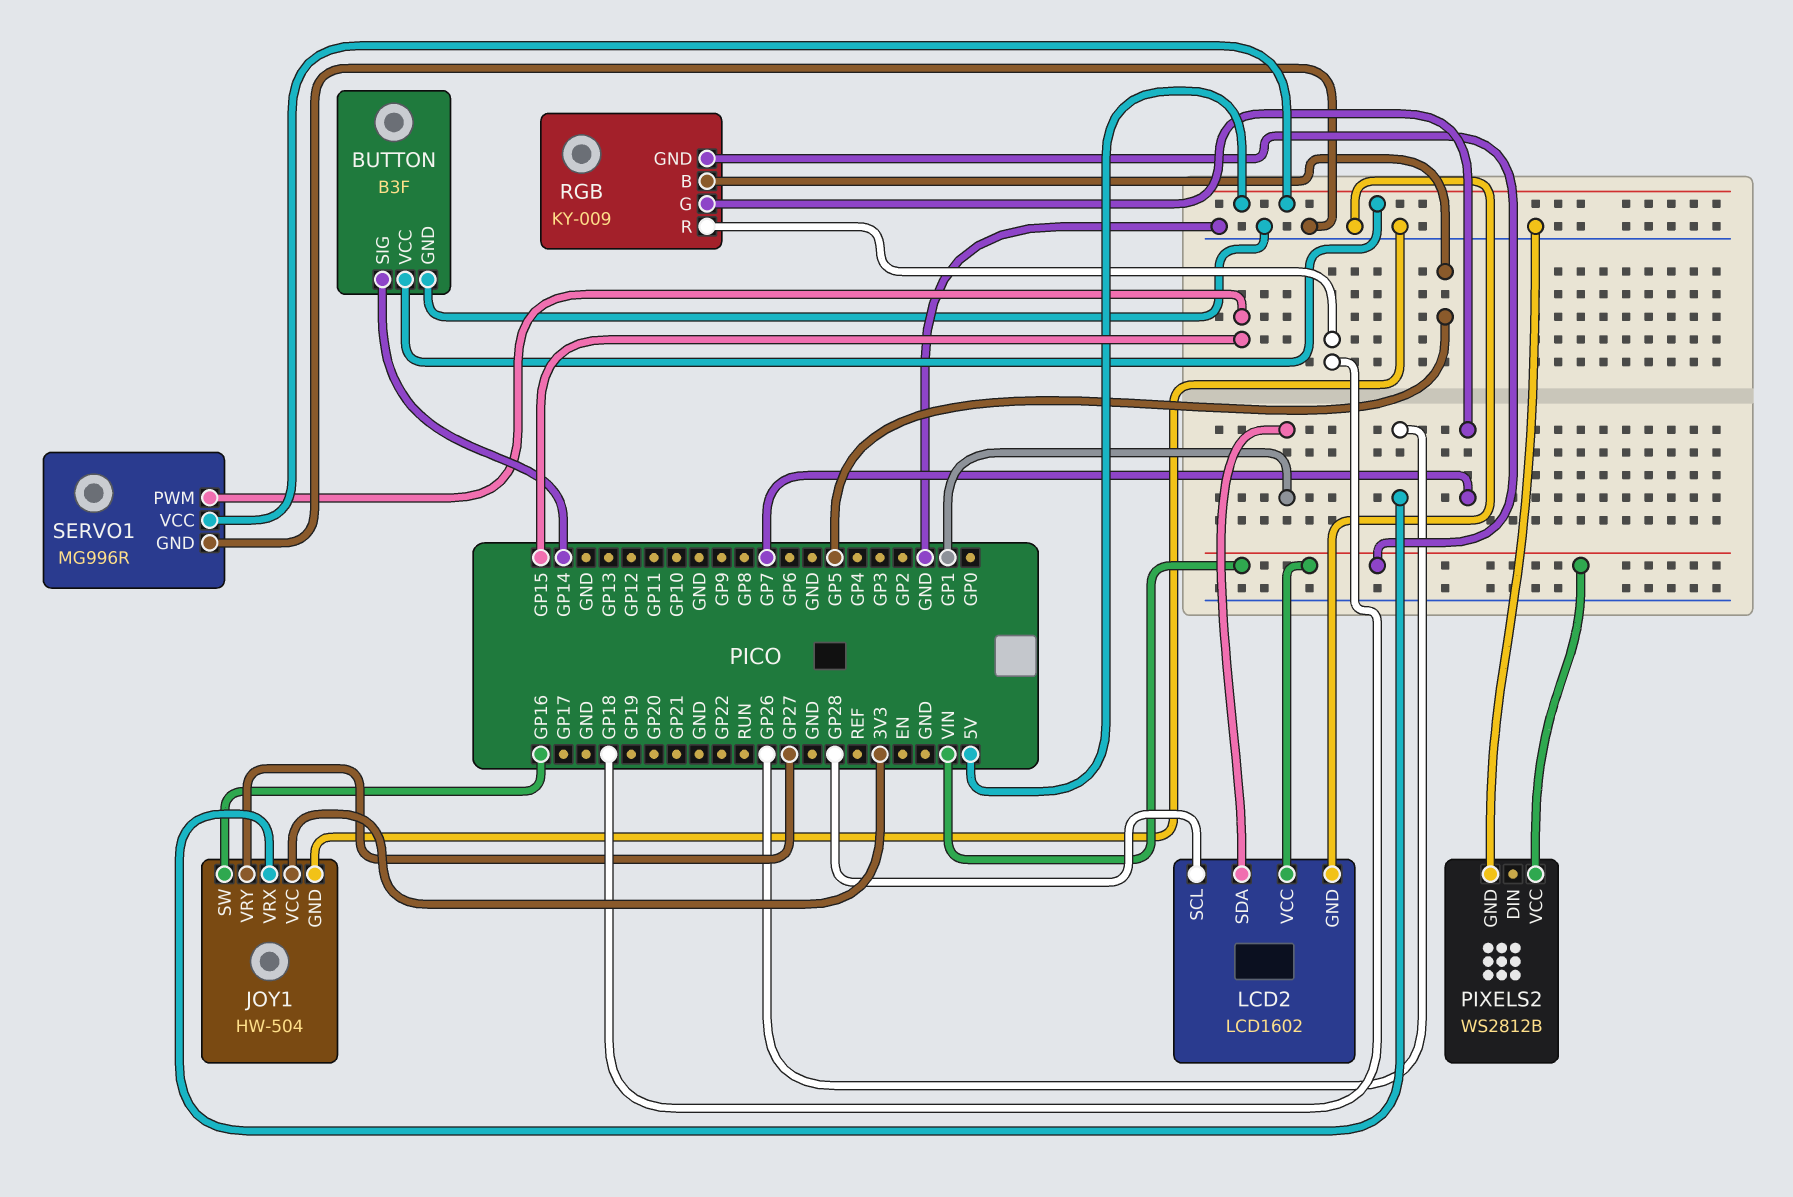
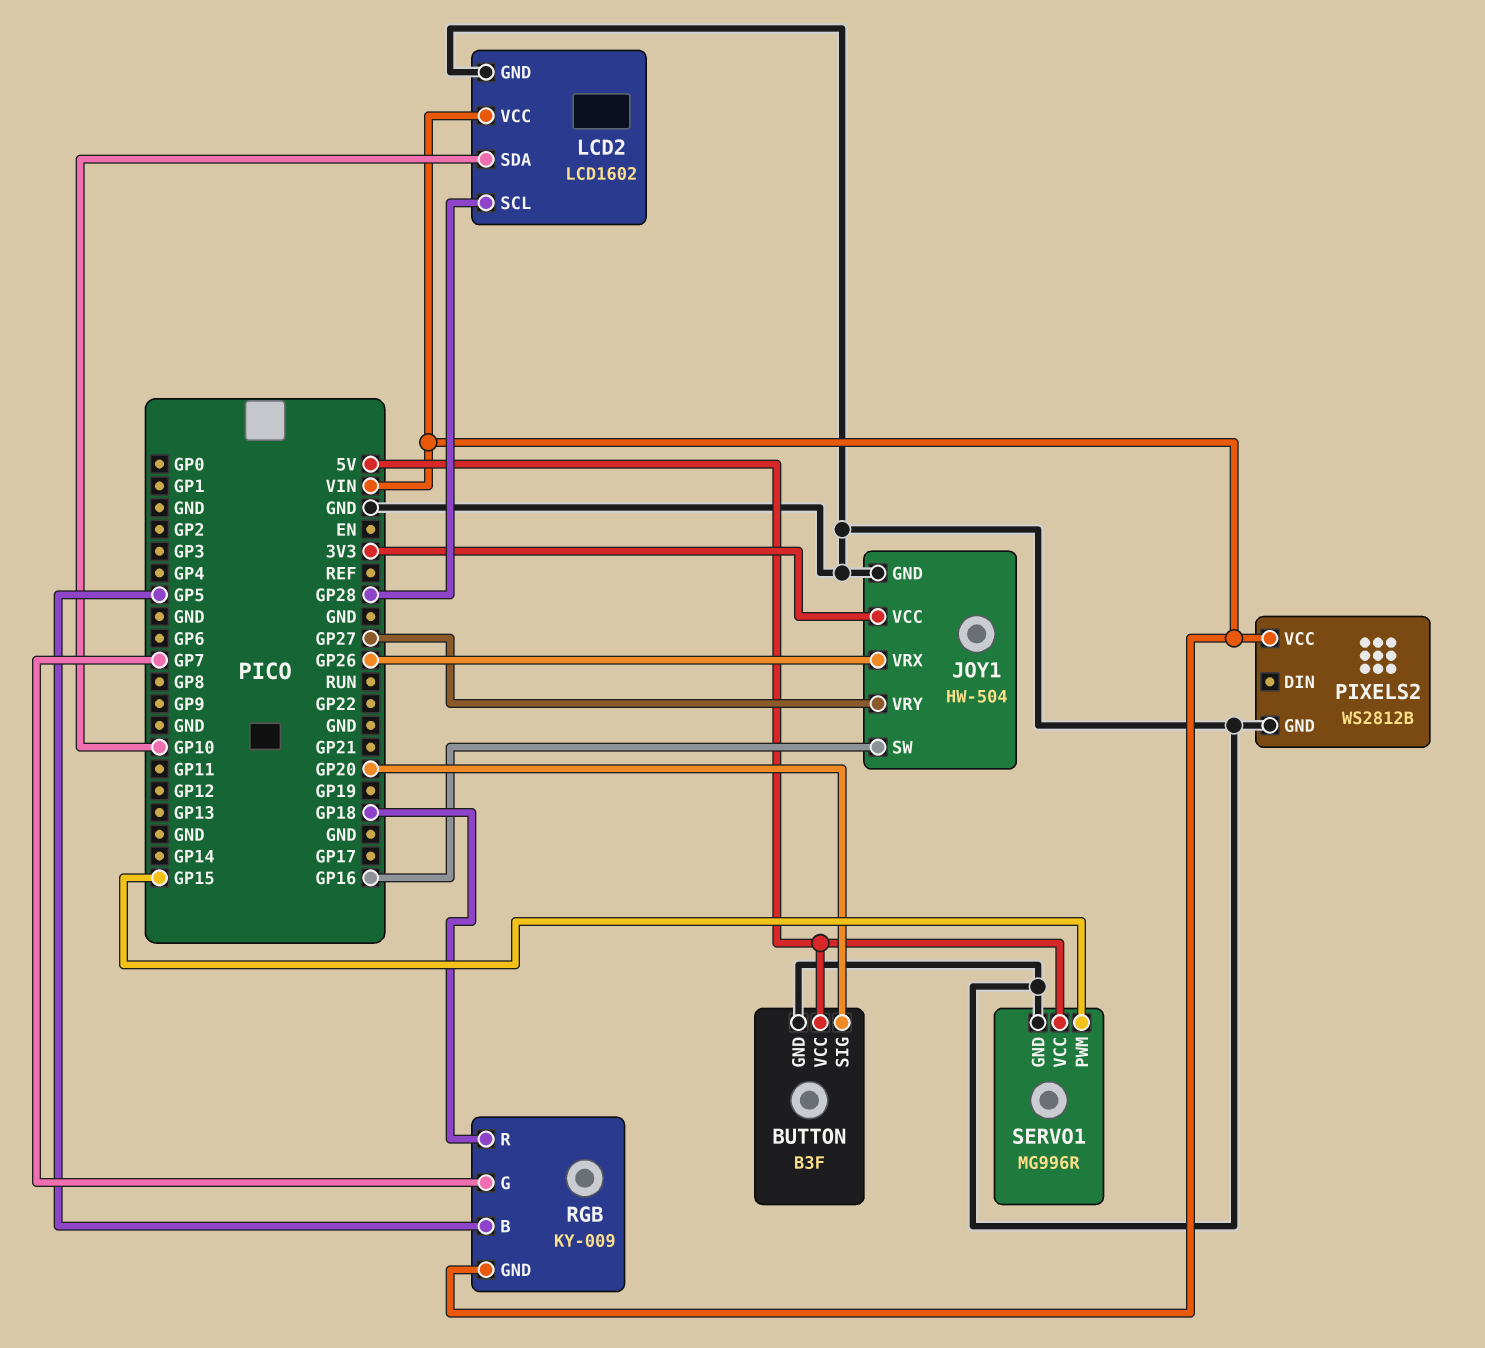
BUTTON pin SIG: GP14 -> GP20
LCD2 pin SDA: GP1 -> GP10

